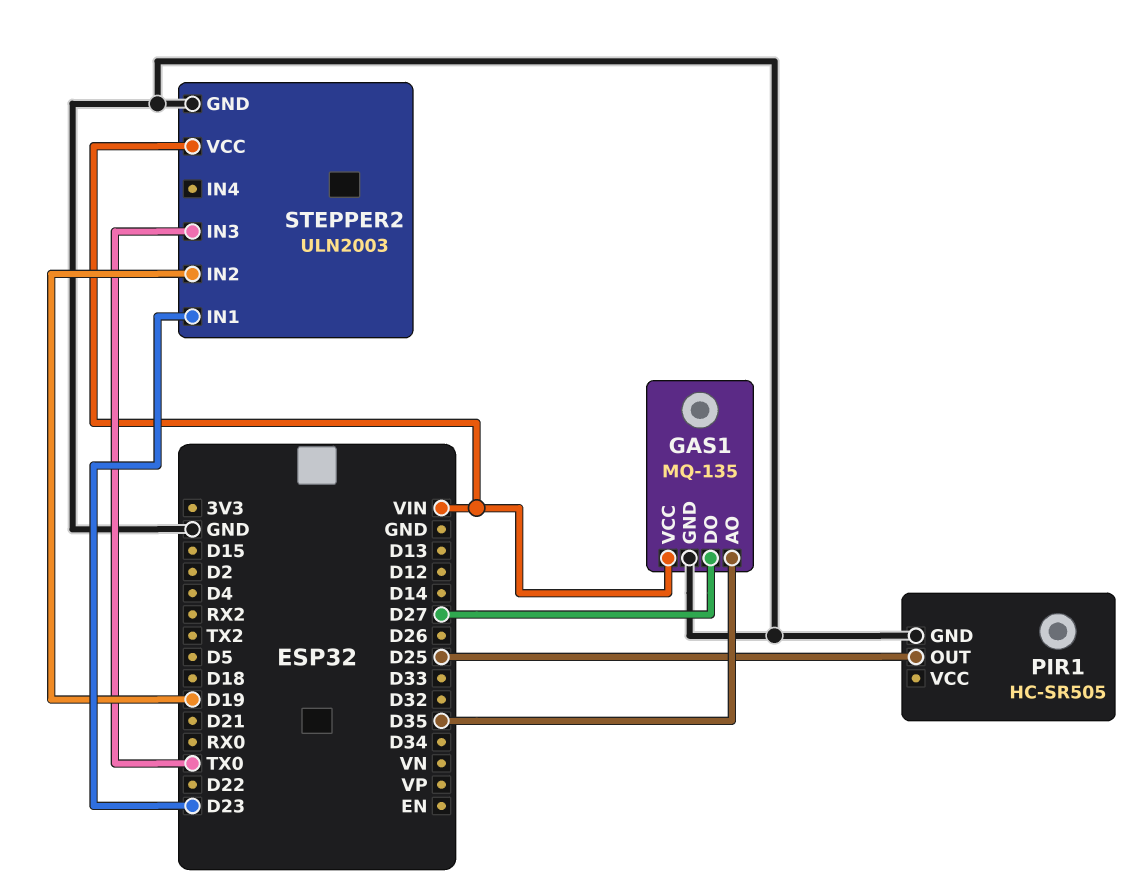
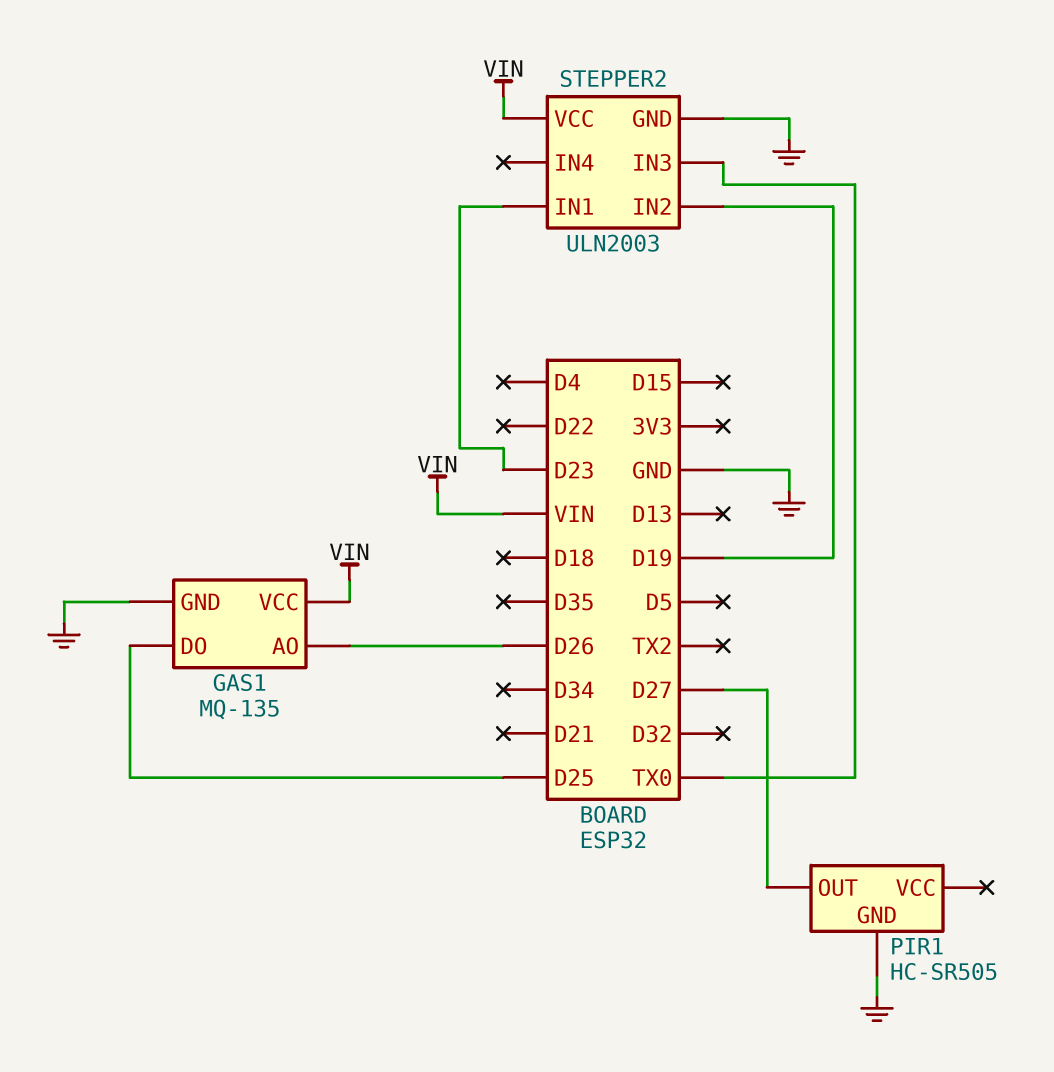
GAS1 pin AO: D35 -> D26
GAS1 pin DO: D27 -> D25
PIR1 pin OUT: D25 -> D27

